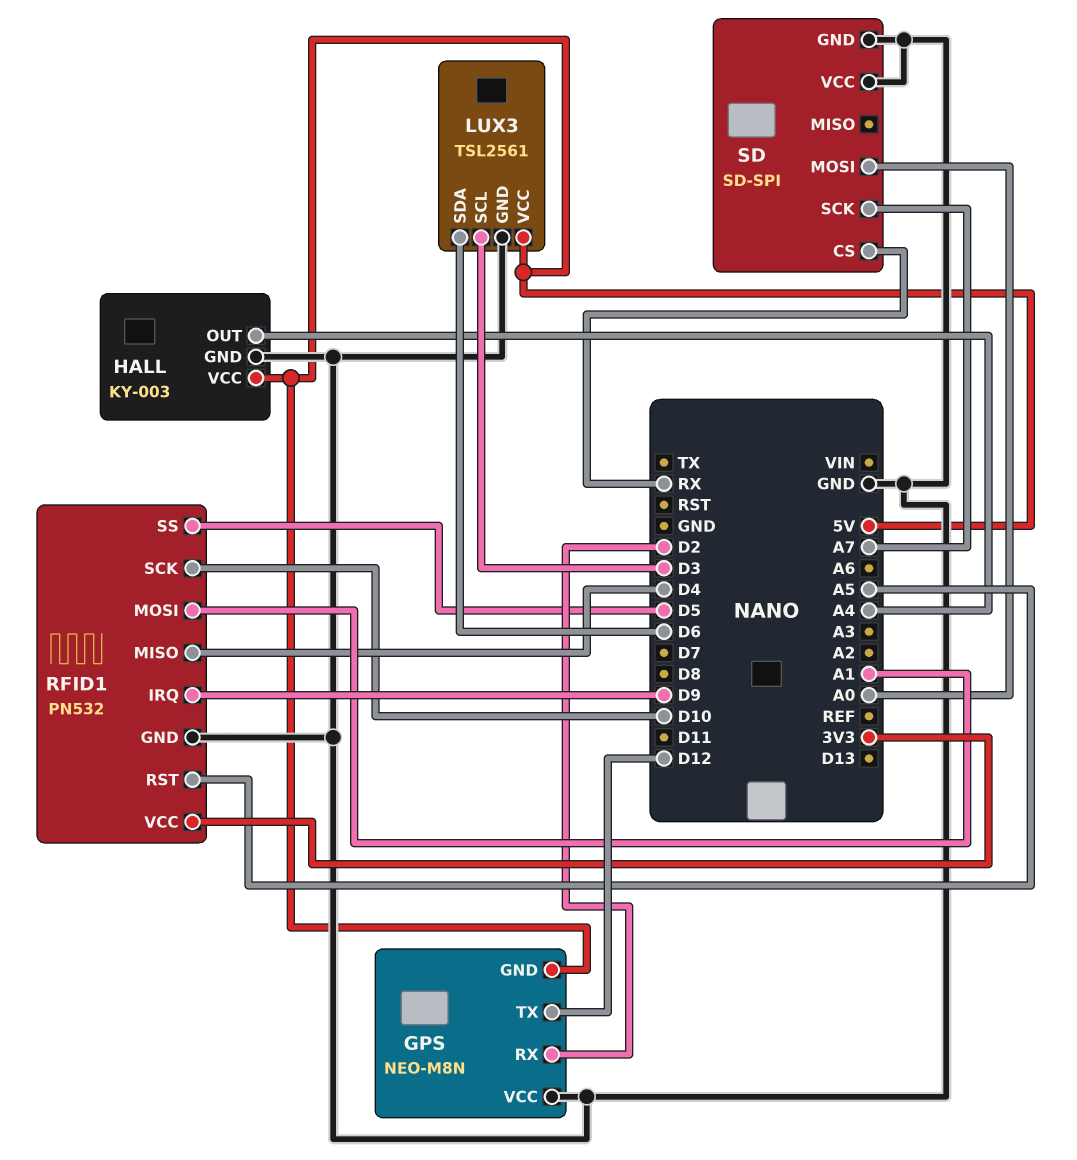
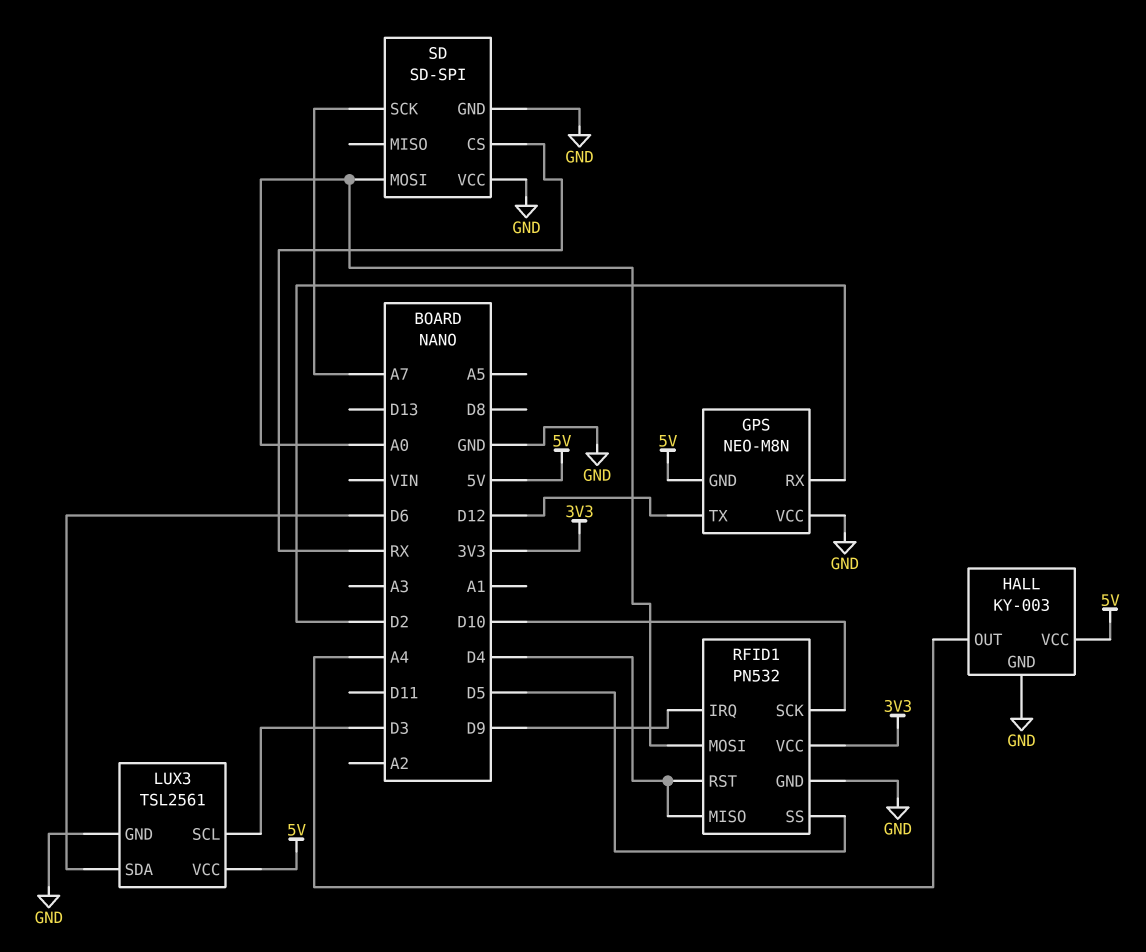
RFID1 pin MOSI: A1 -> A0
RFID1 pin RST: A5 -> D4

